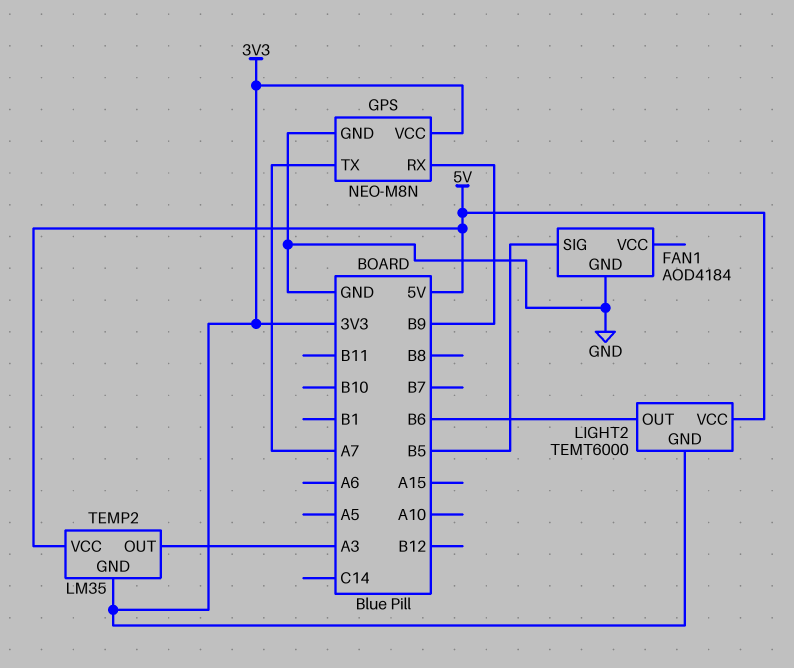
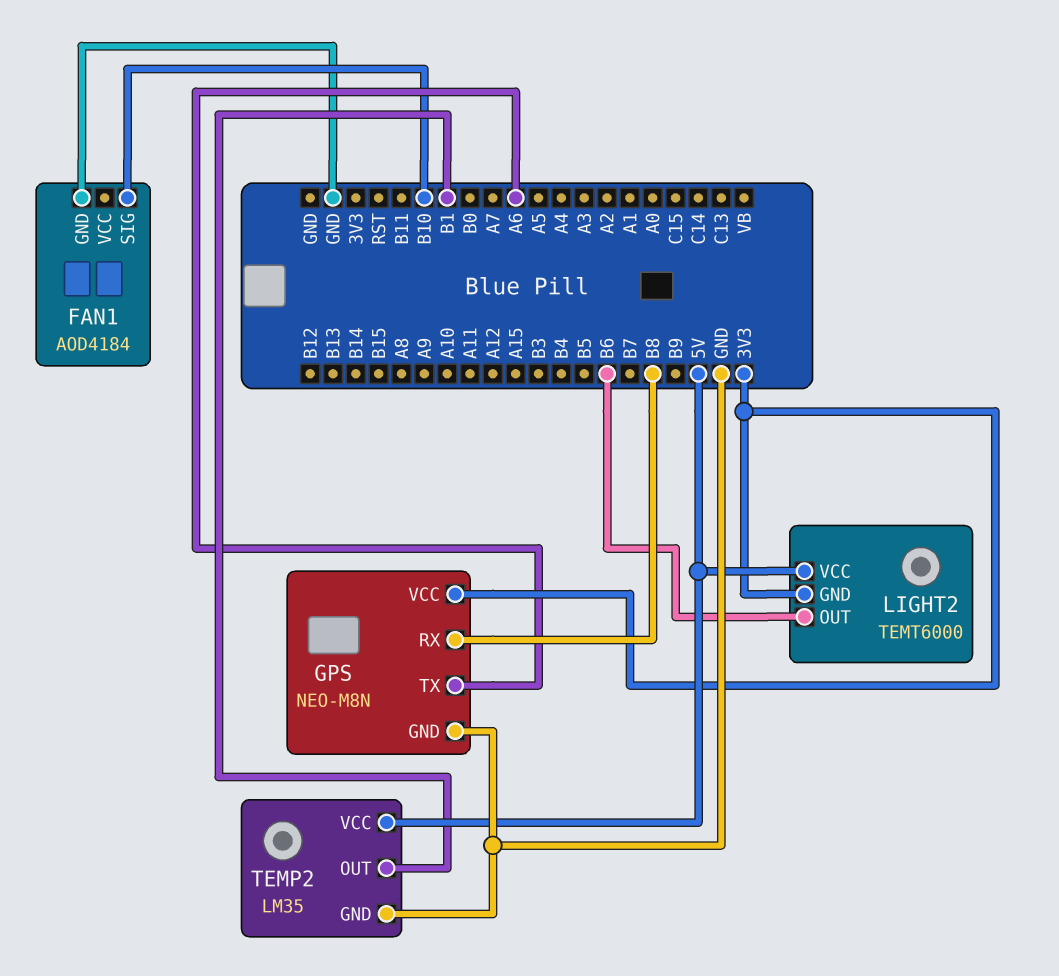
FAN1 pin SIG: B5 -> B10
GPS pin RX: B9 -> B8
GPS pin TX: A7 -> A6
TEMP2 pin GND: 3V3 -> GND
TEMP2 pin OUT: A3 -> B1

